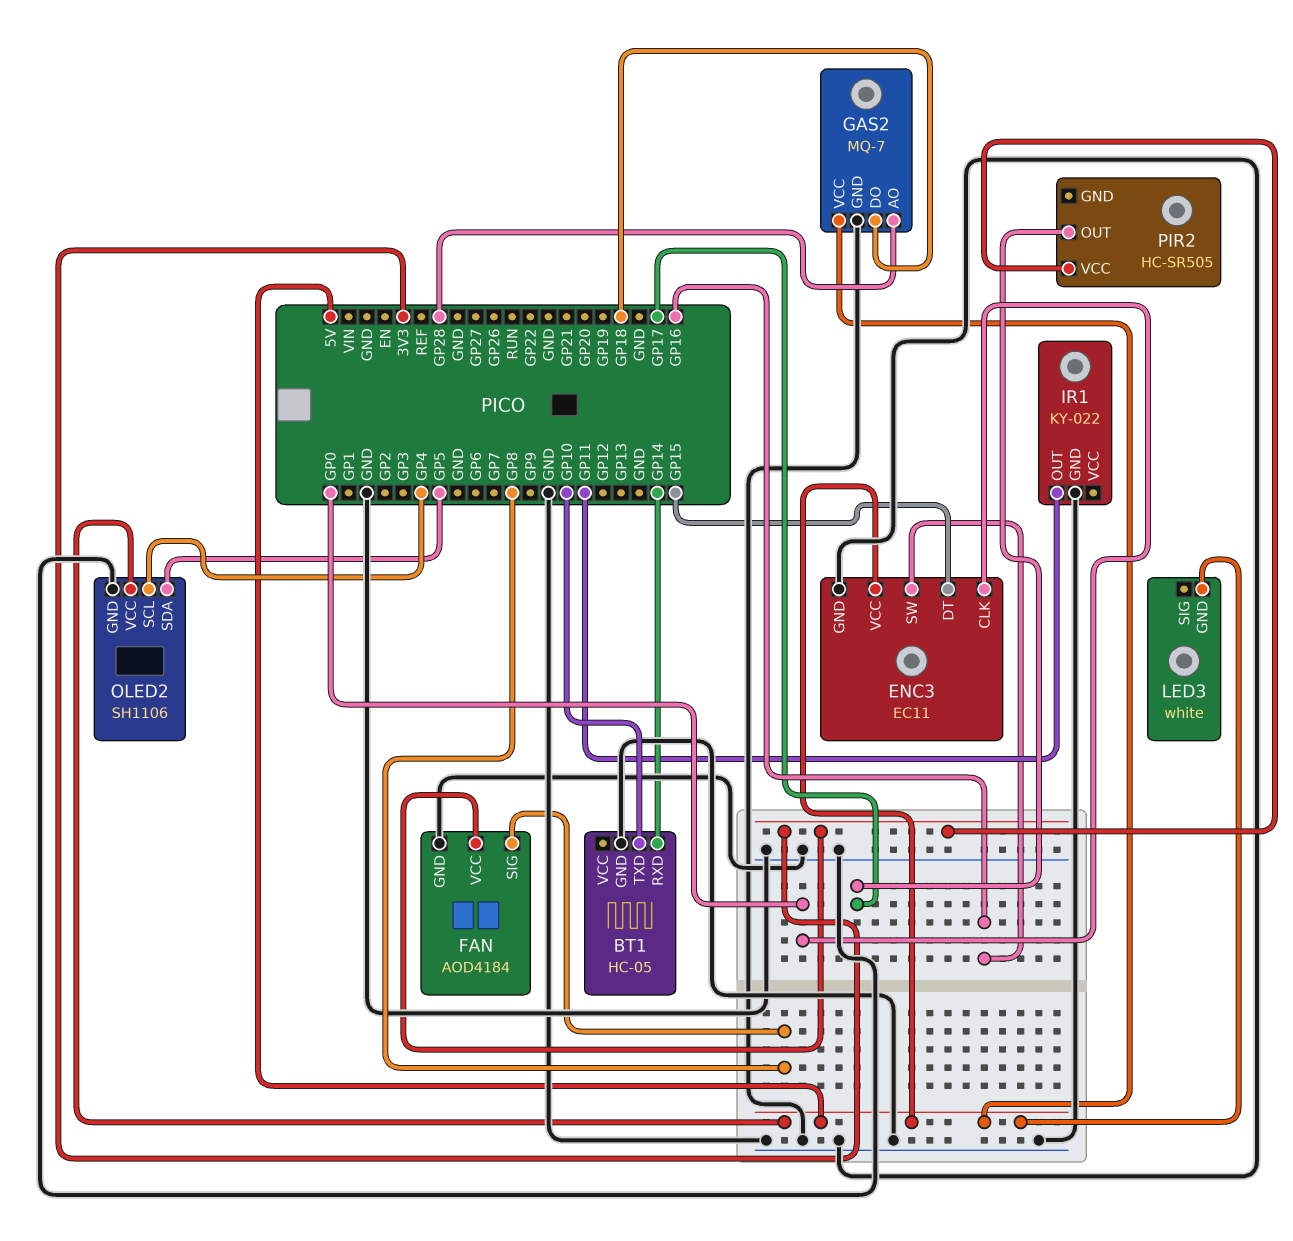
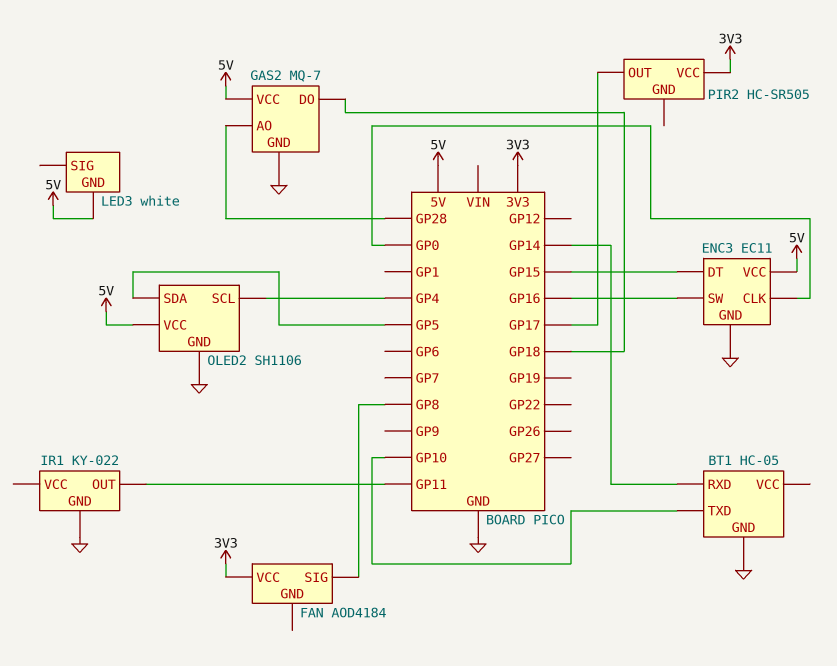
FAN pin GND: GND -> none

